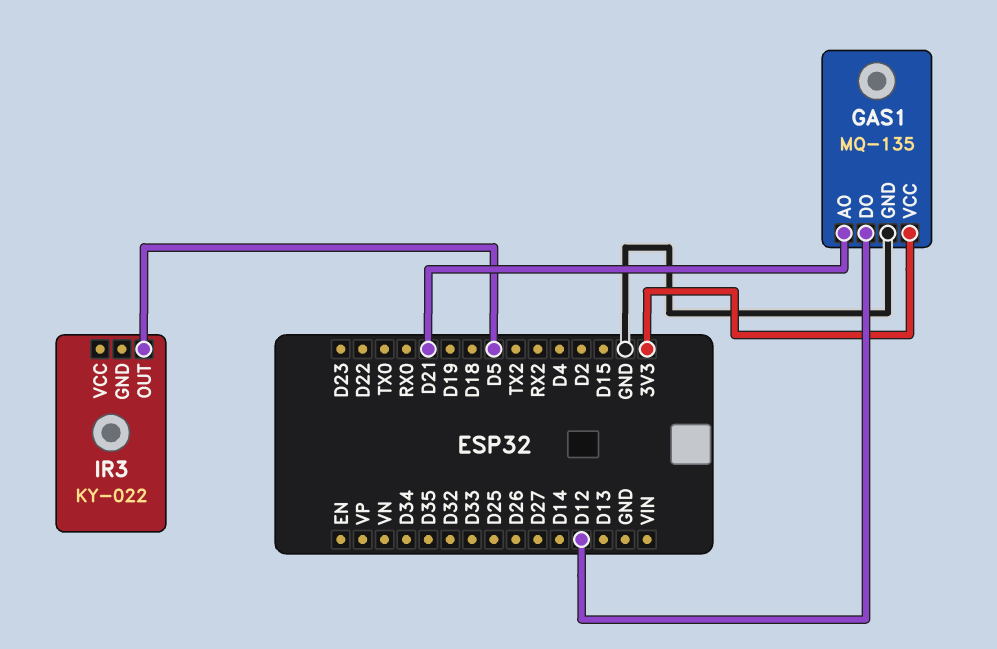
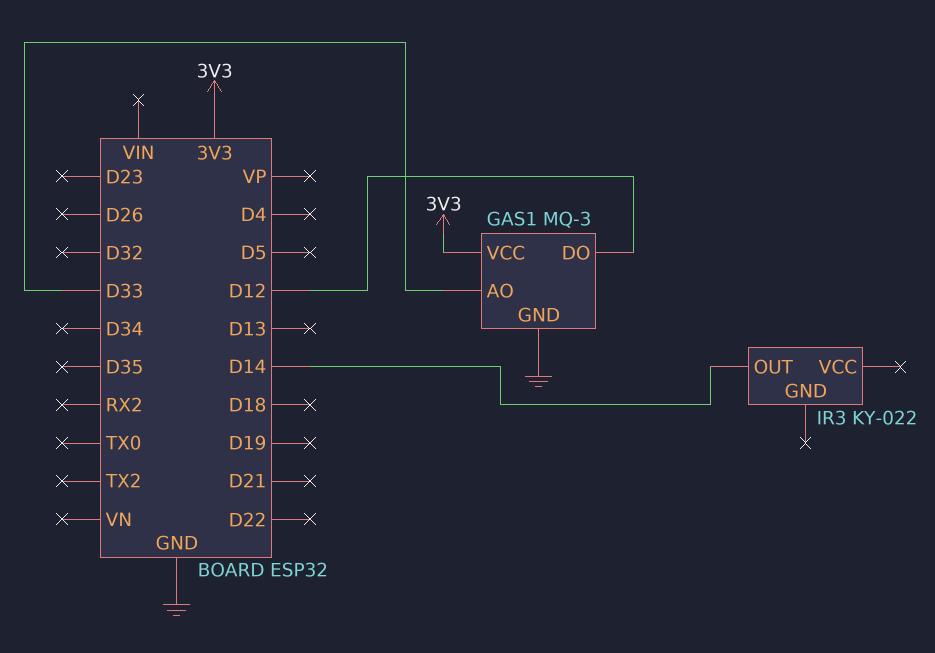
GAS1: MQ-135 -> MQ-3
GAS1 pin AO: D21 -> D33
IR3 pin OUT: D5 -> D14

